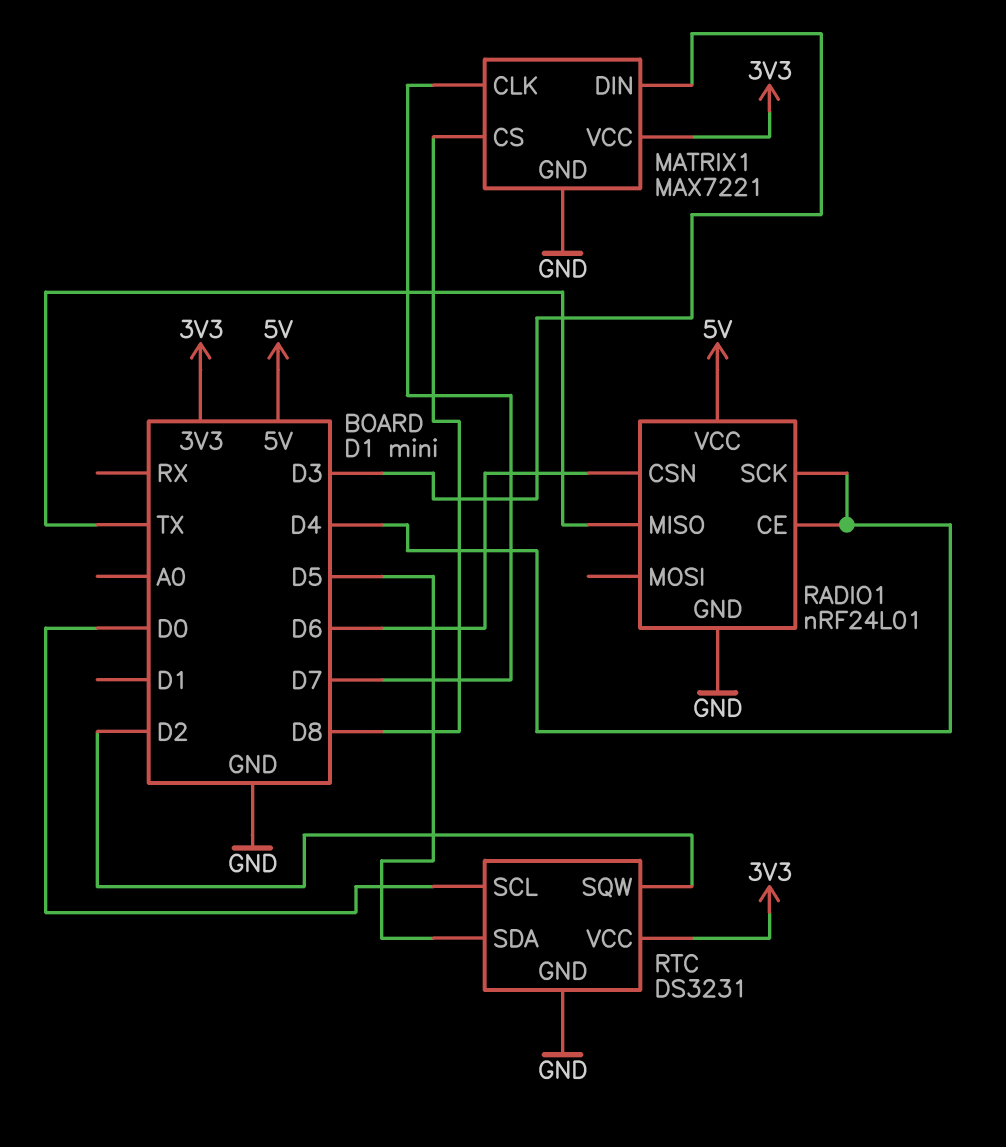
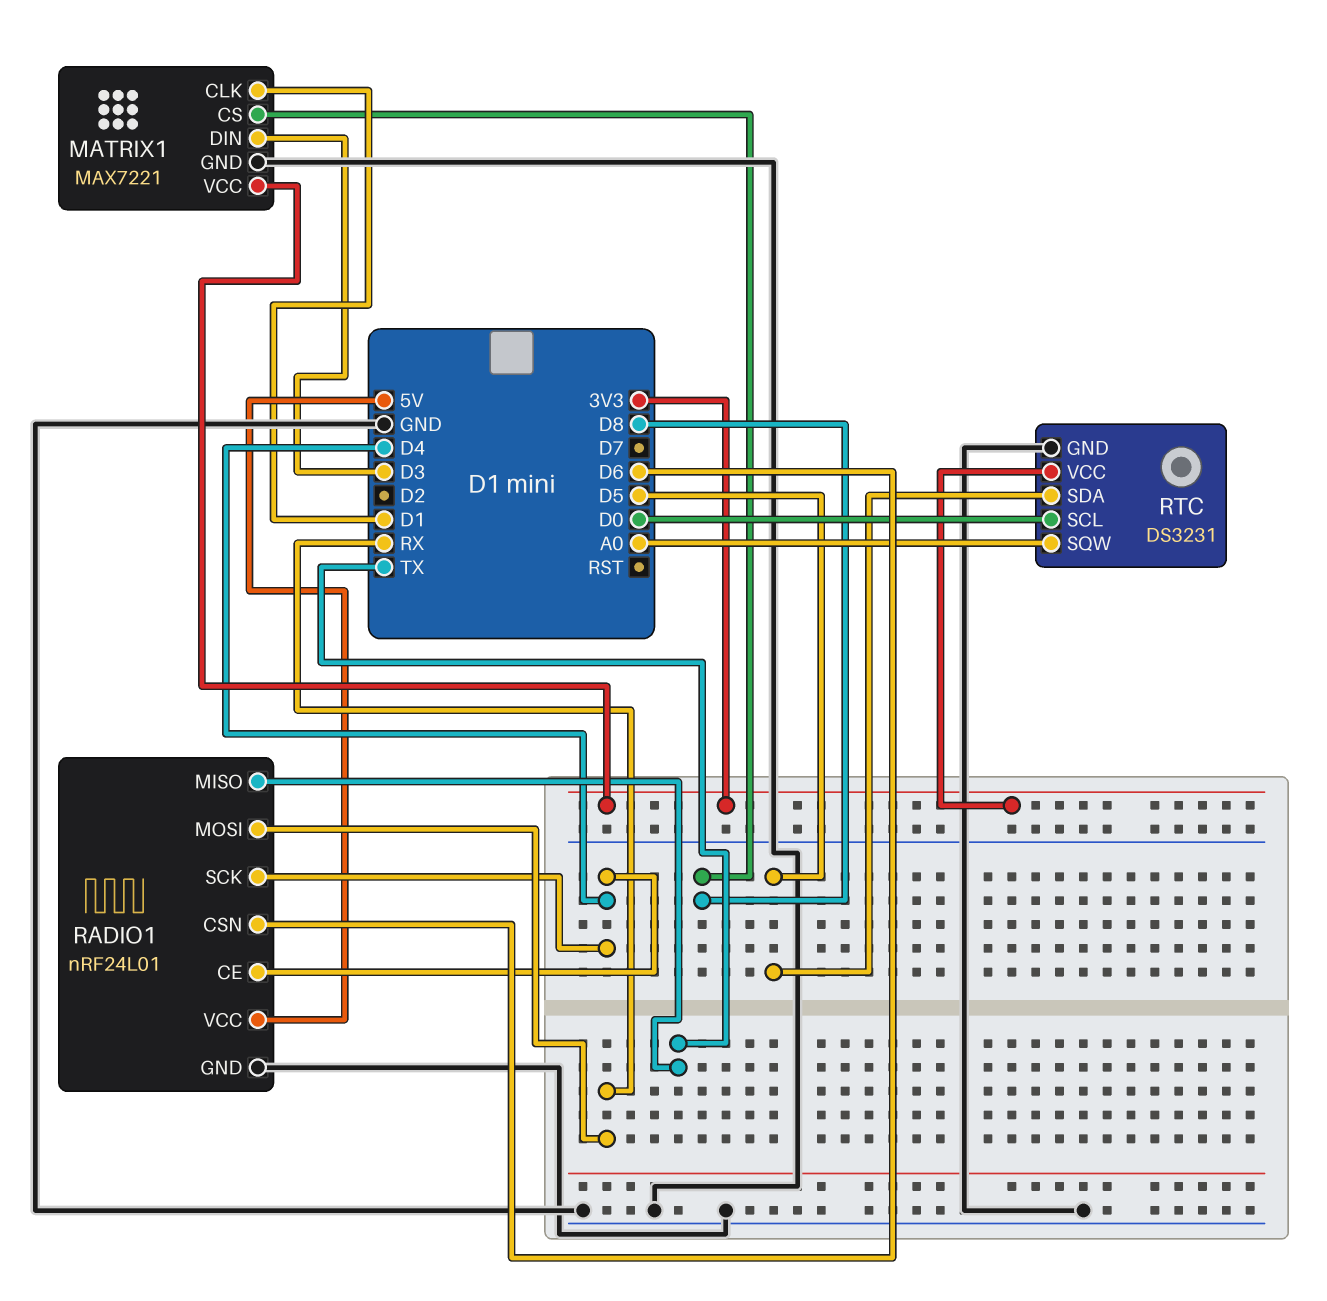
MATRIX1 pin CLK: D7 -> D1
RADIO1 pin MOSI: none -> RX
RTC pin SQW: D2 -> A0

